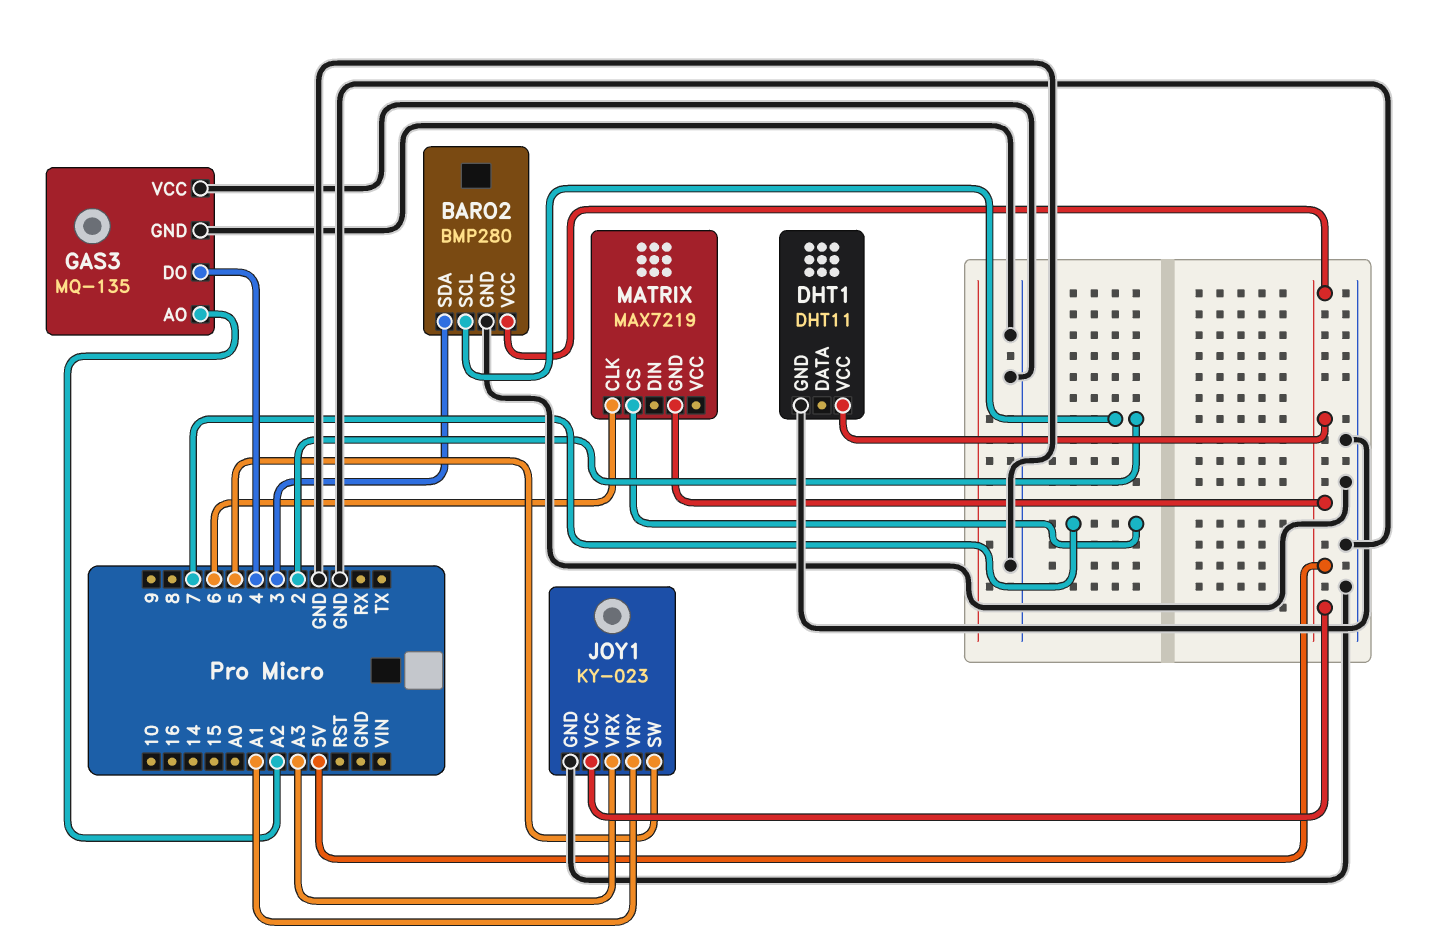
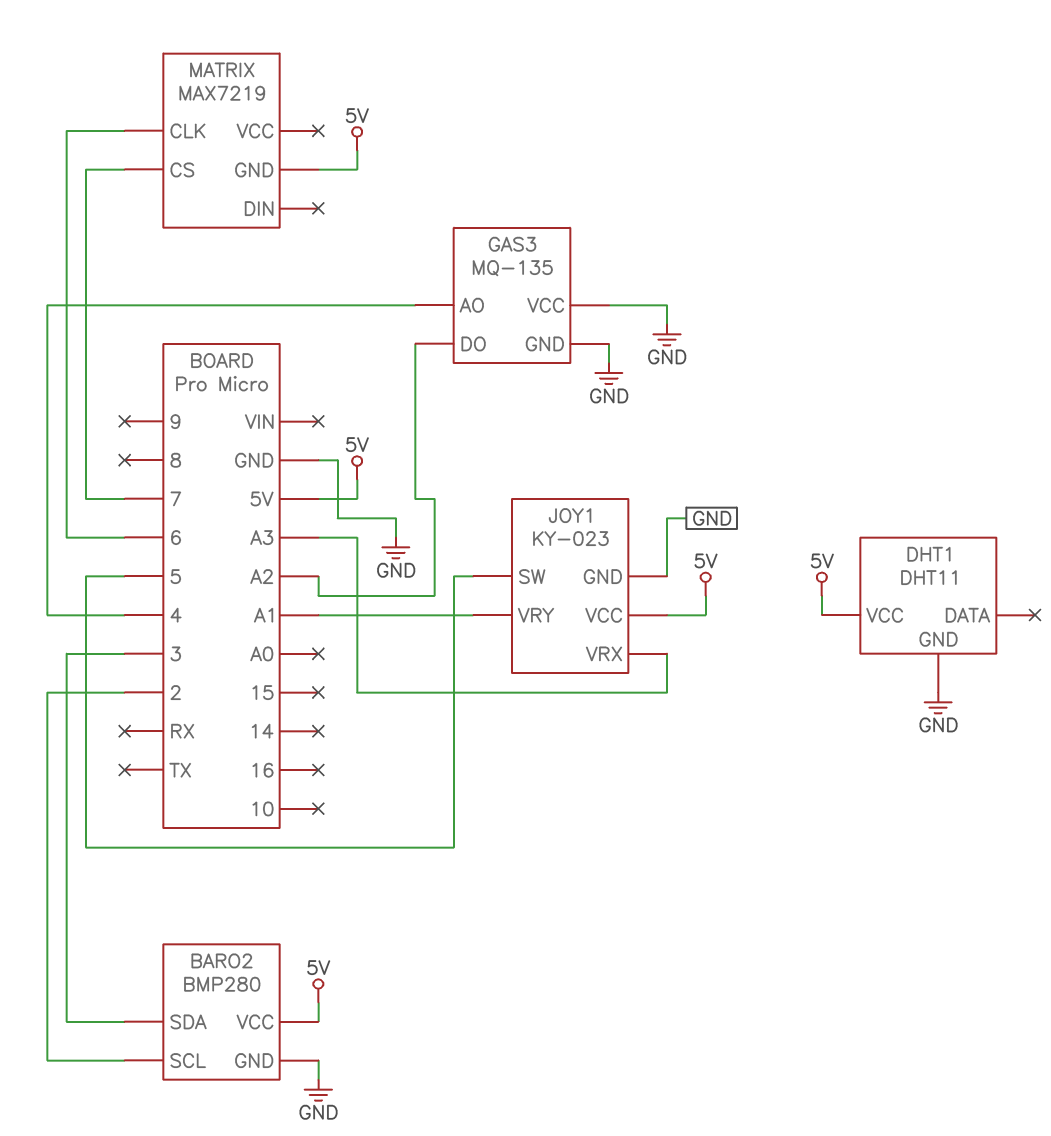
GAS3 pin AO: A2 -> 4
GAS3 pin DO: 4 -> A2

